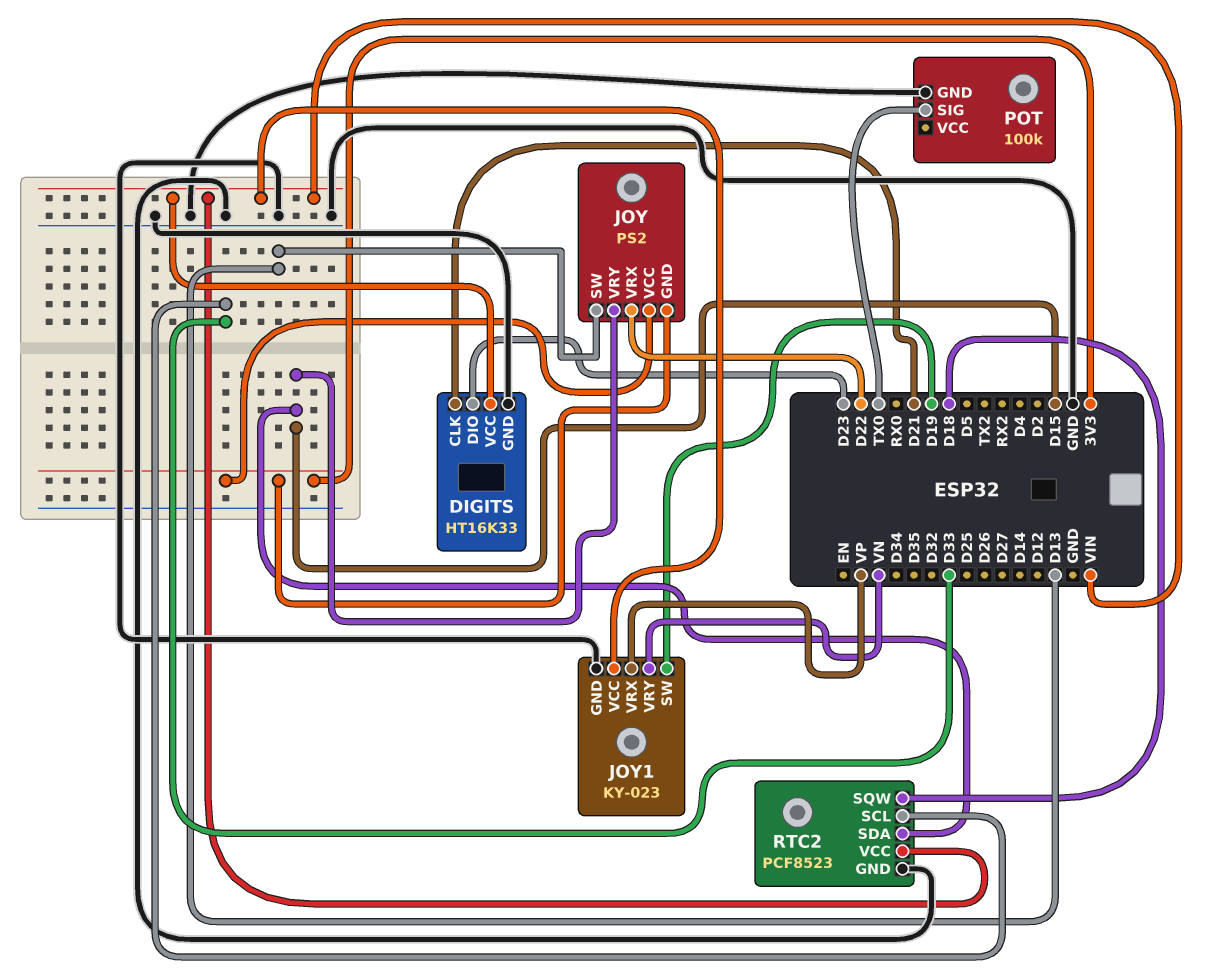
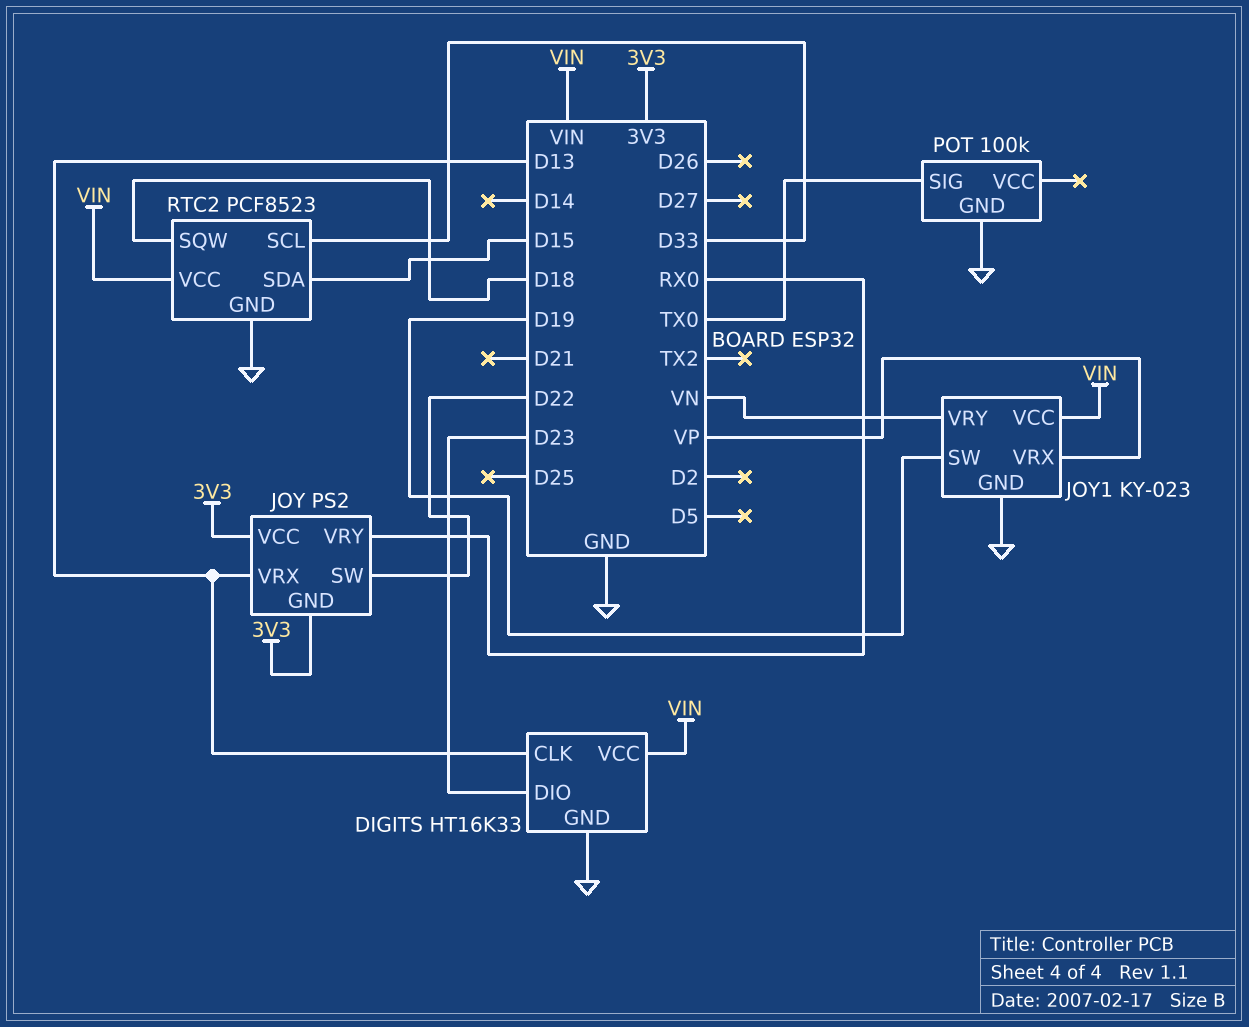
DIGITS pin CLK: D21 -> D13
JOY pin SW: D13 -> D22
JOY pin VRX: D22 -> D13
JOY pin VRY: D15 -> RX0

